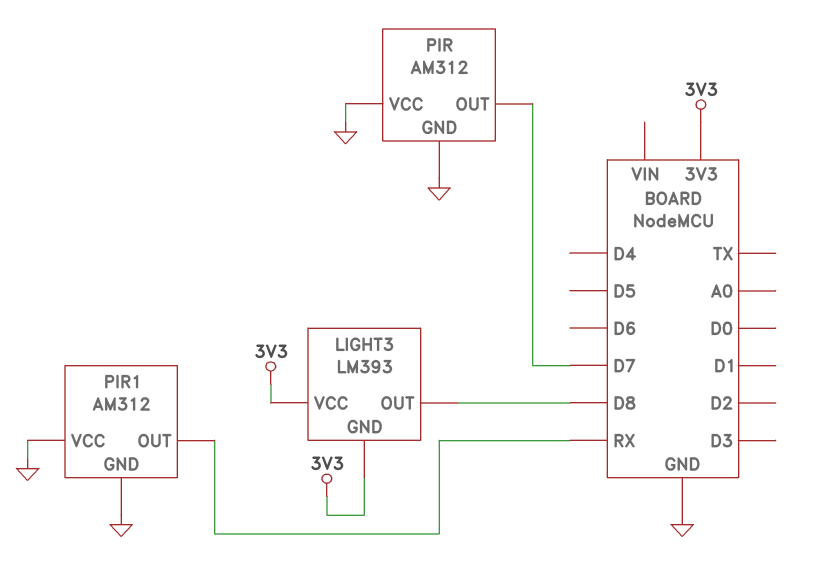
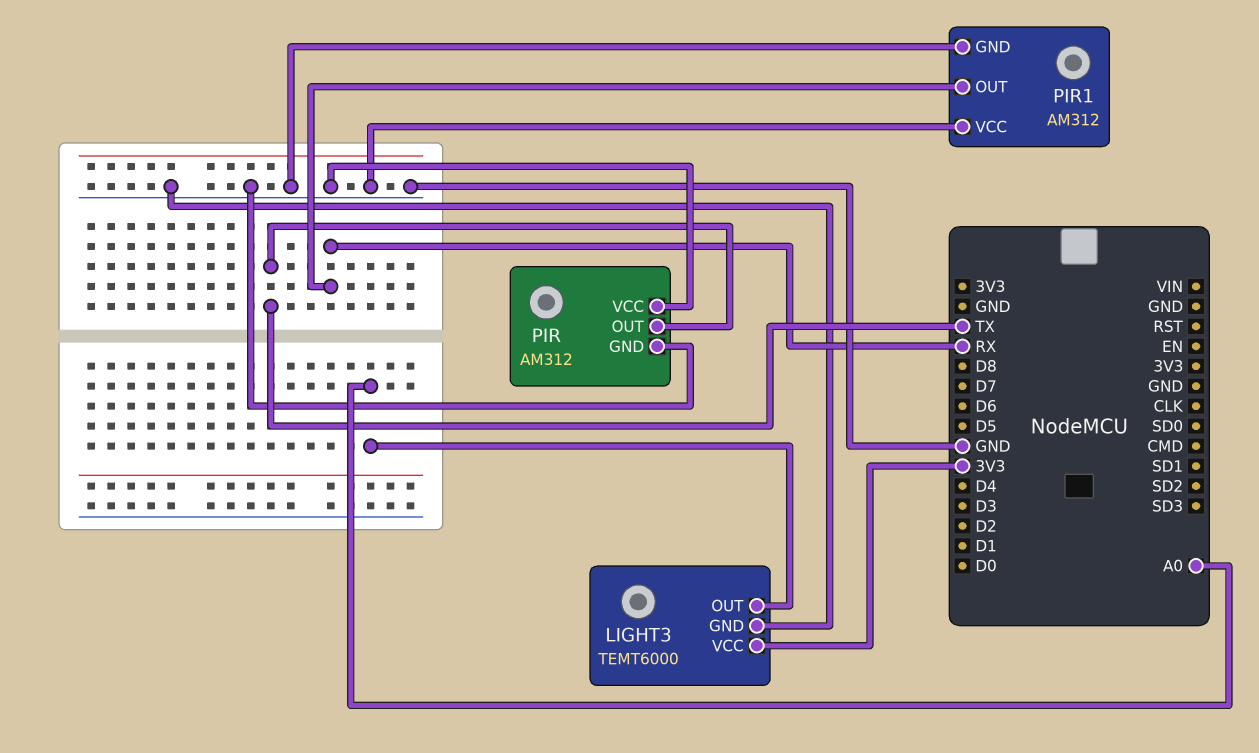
LIGHT3: LM393 -> TEMT6000
LIGHT3 pin GND: 3V3 -> GND
LIGHT3 pin OUT: D8 -> A0
PIR pin OUT: D7 -> TX

